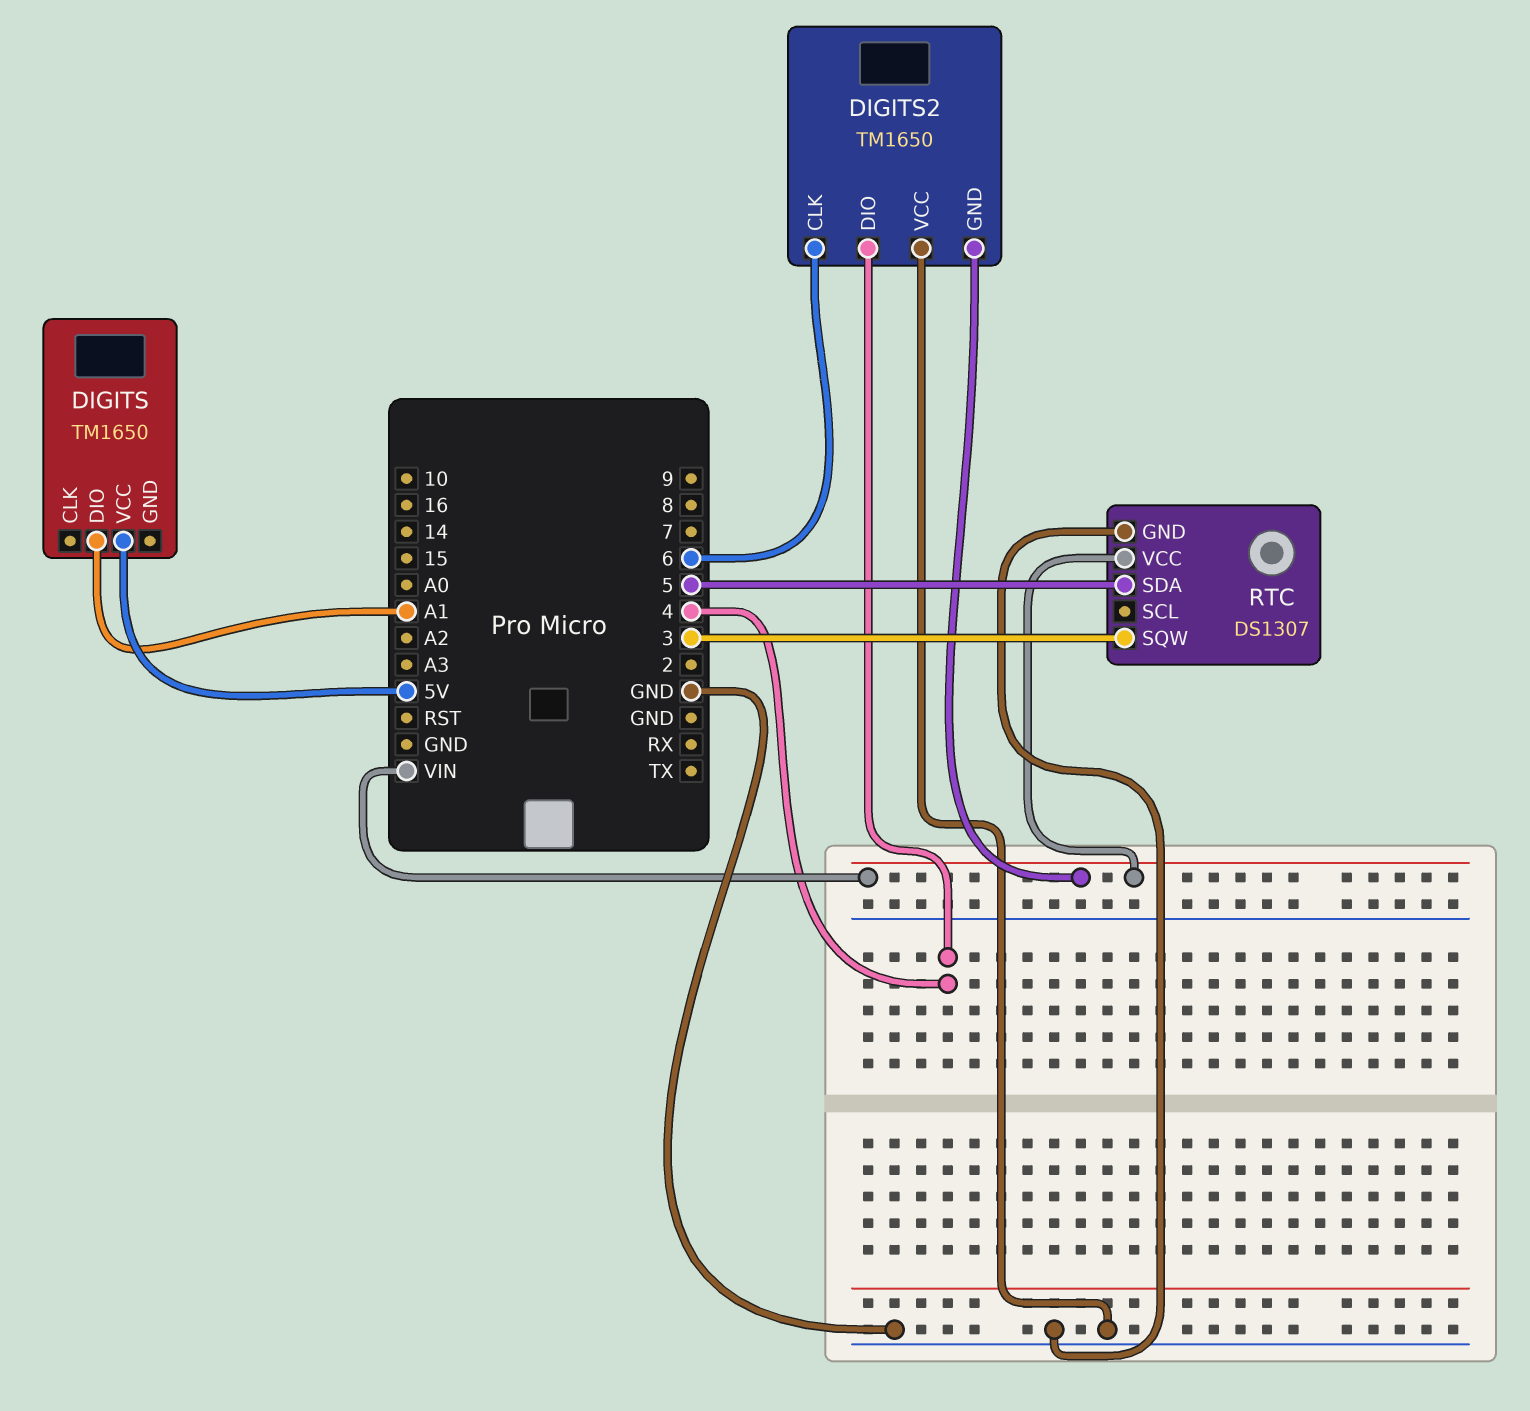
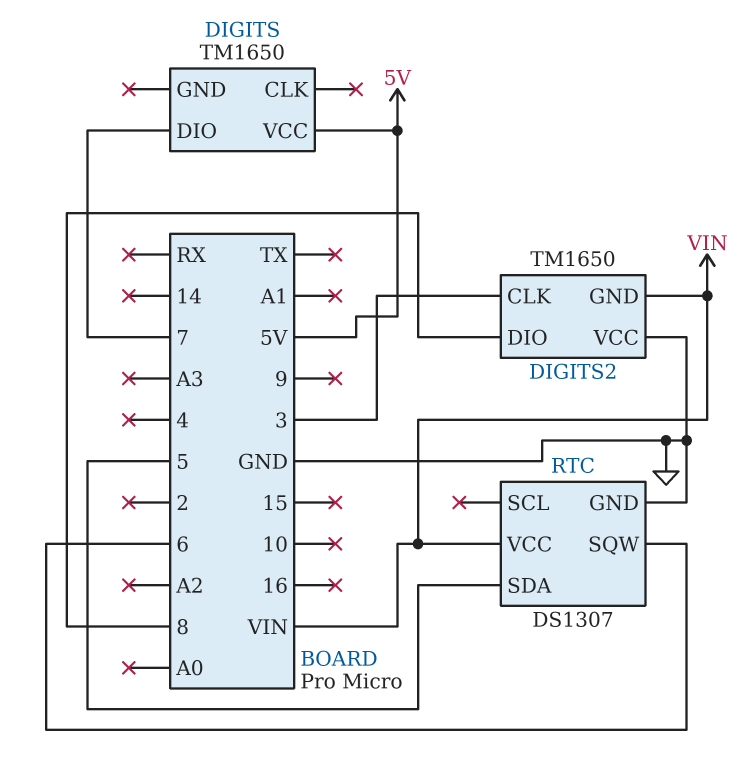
DIGITS pin DIO: A1 -> 7
DIGITS2 pin CLK: 6 -> 3
DIGITS2 pin DIO: 4 -> 8
RTC pin SQW: 3 -> 6

